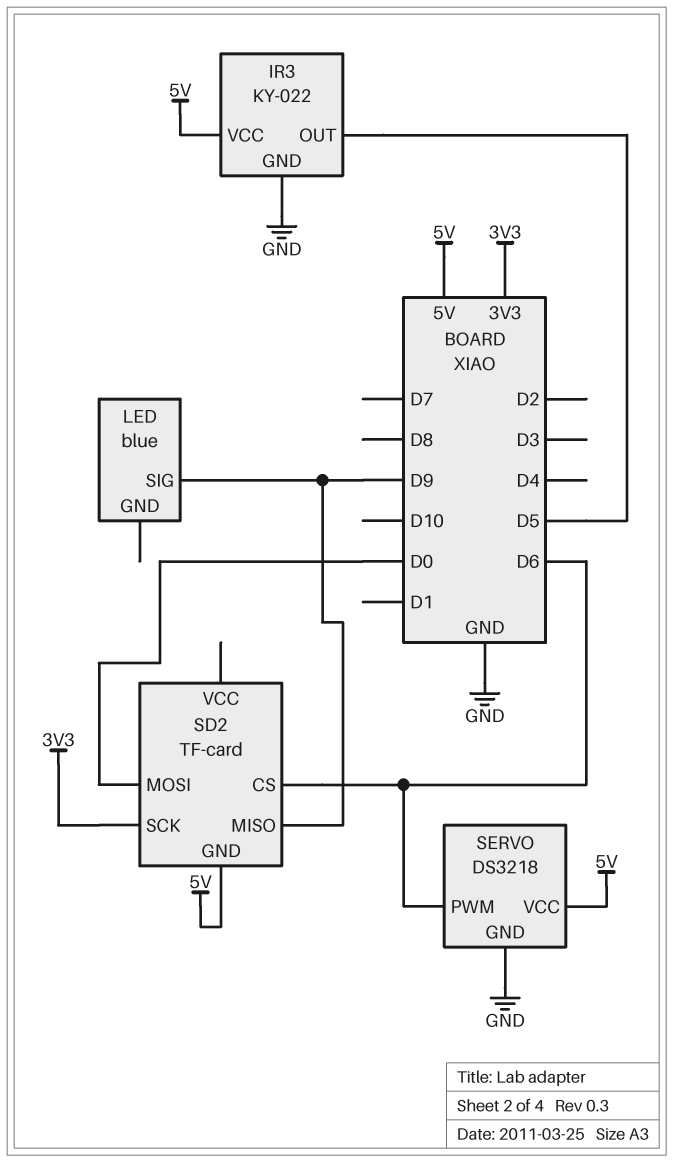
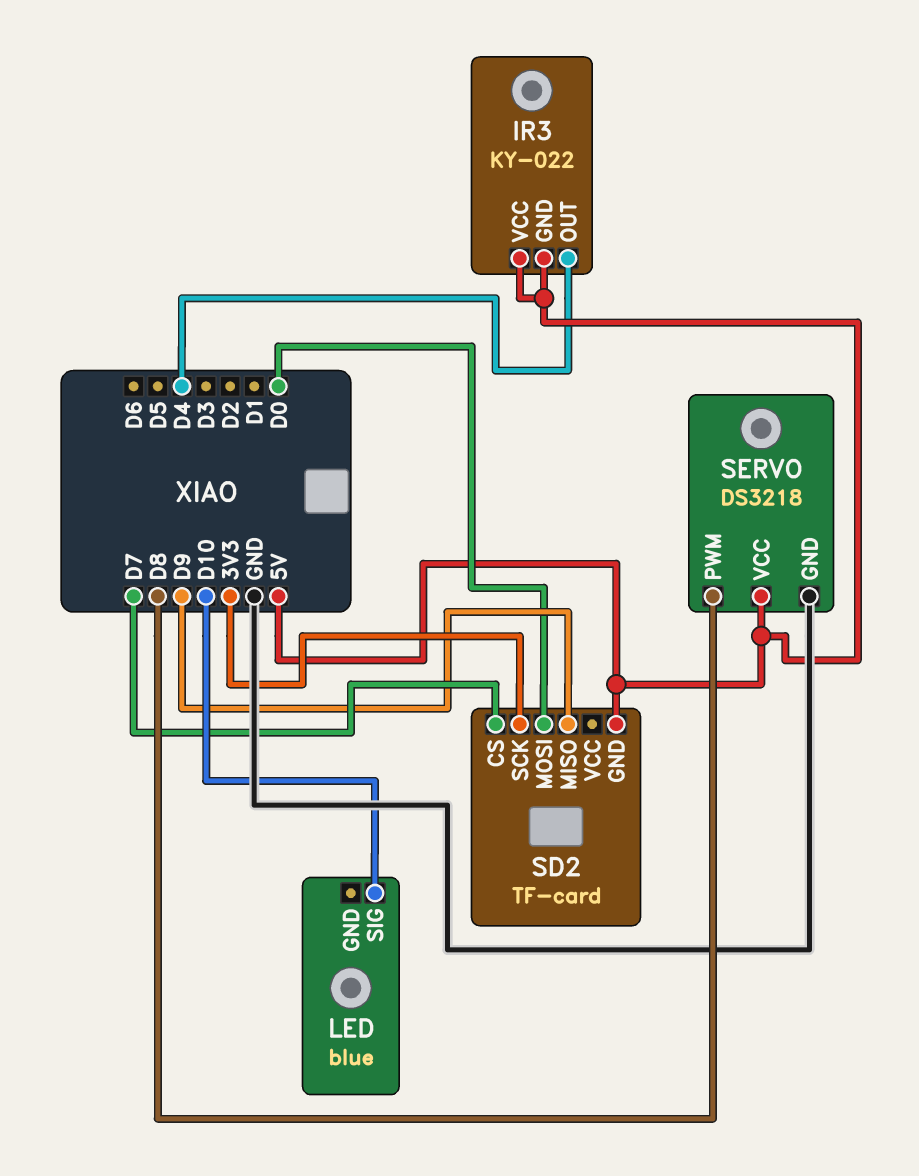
IR3 pin GND: GND -> 5V
IR3 pin OUT: D5 -> D4
LED pin SIG: D9 -> D10
SD2 pin CS: D6 -> D7
SERVO pin PWM: D6 -> D8

